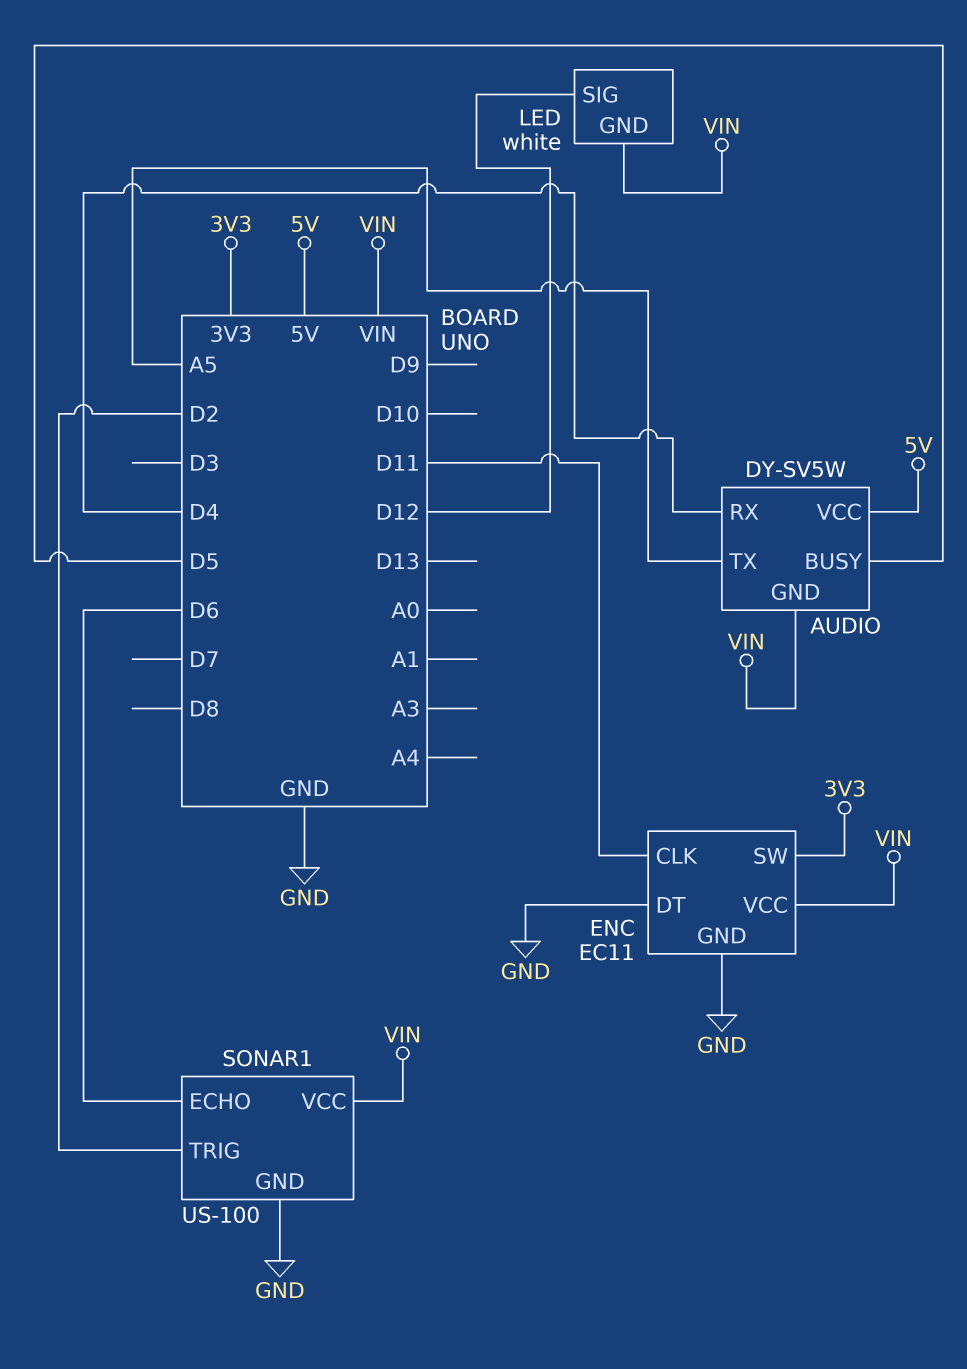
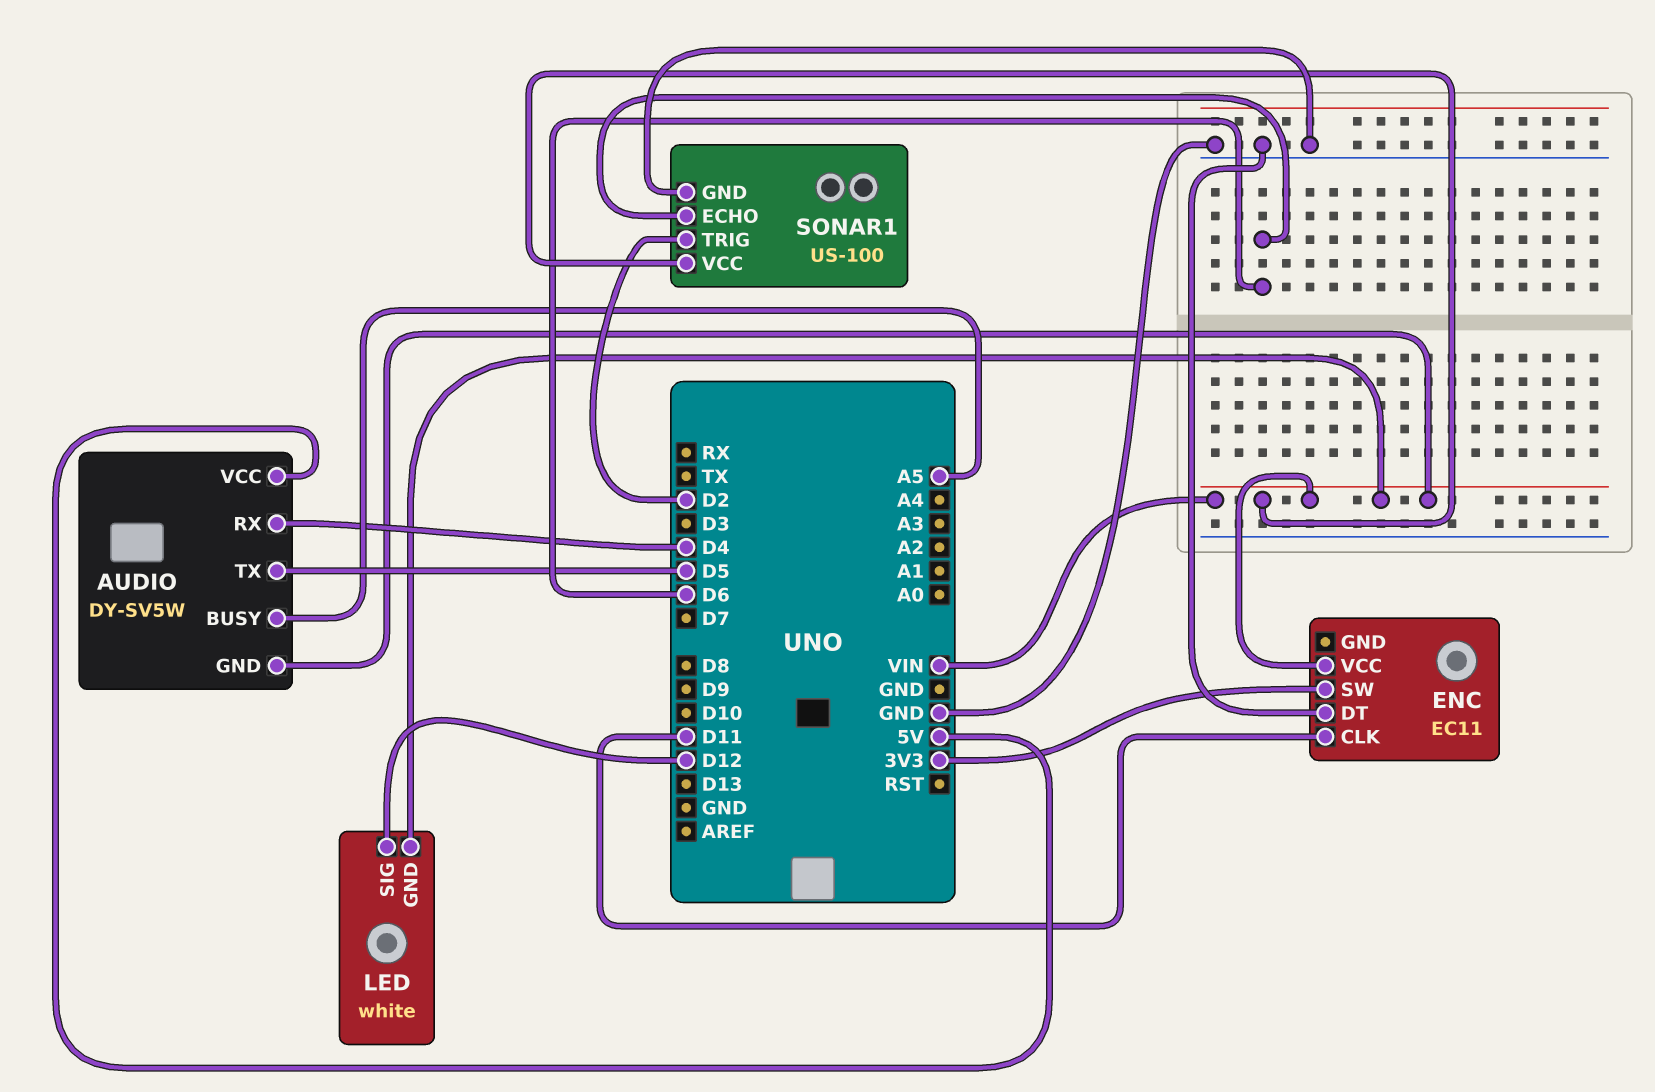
AUDIO pin BUSY: D5 -> A5
AUDIO pin TX: A5 -> D5
ENC pin GND: GND -> none

